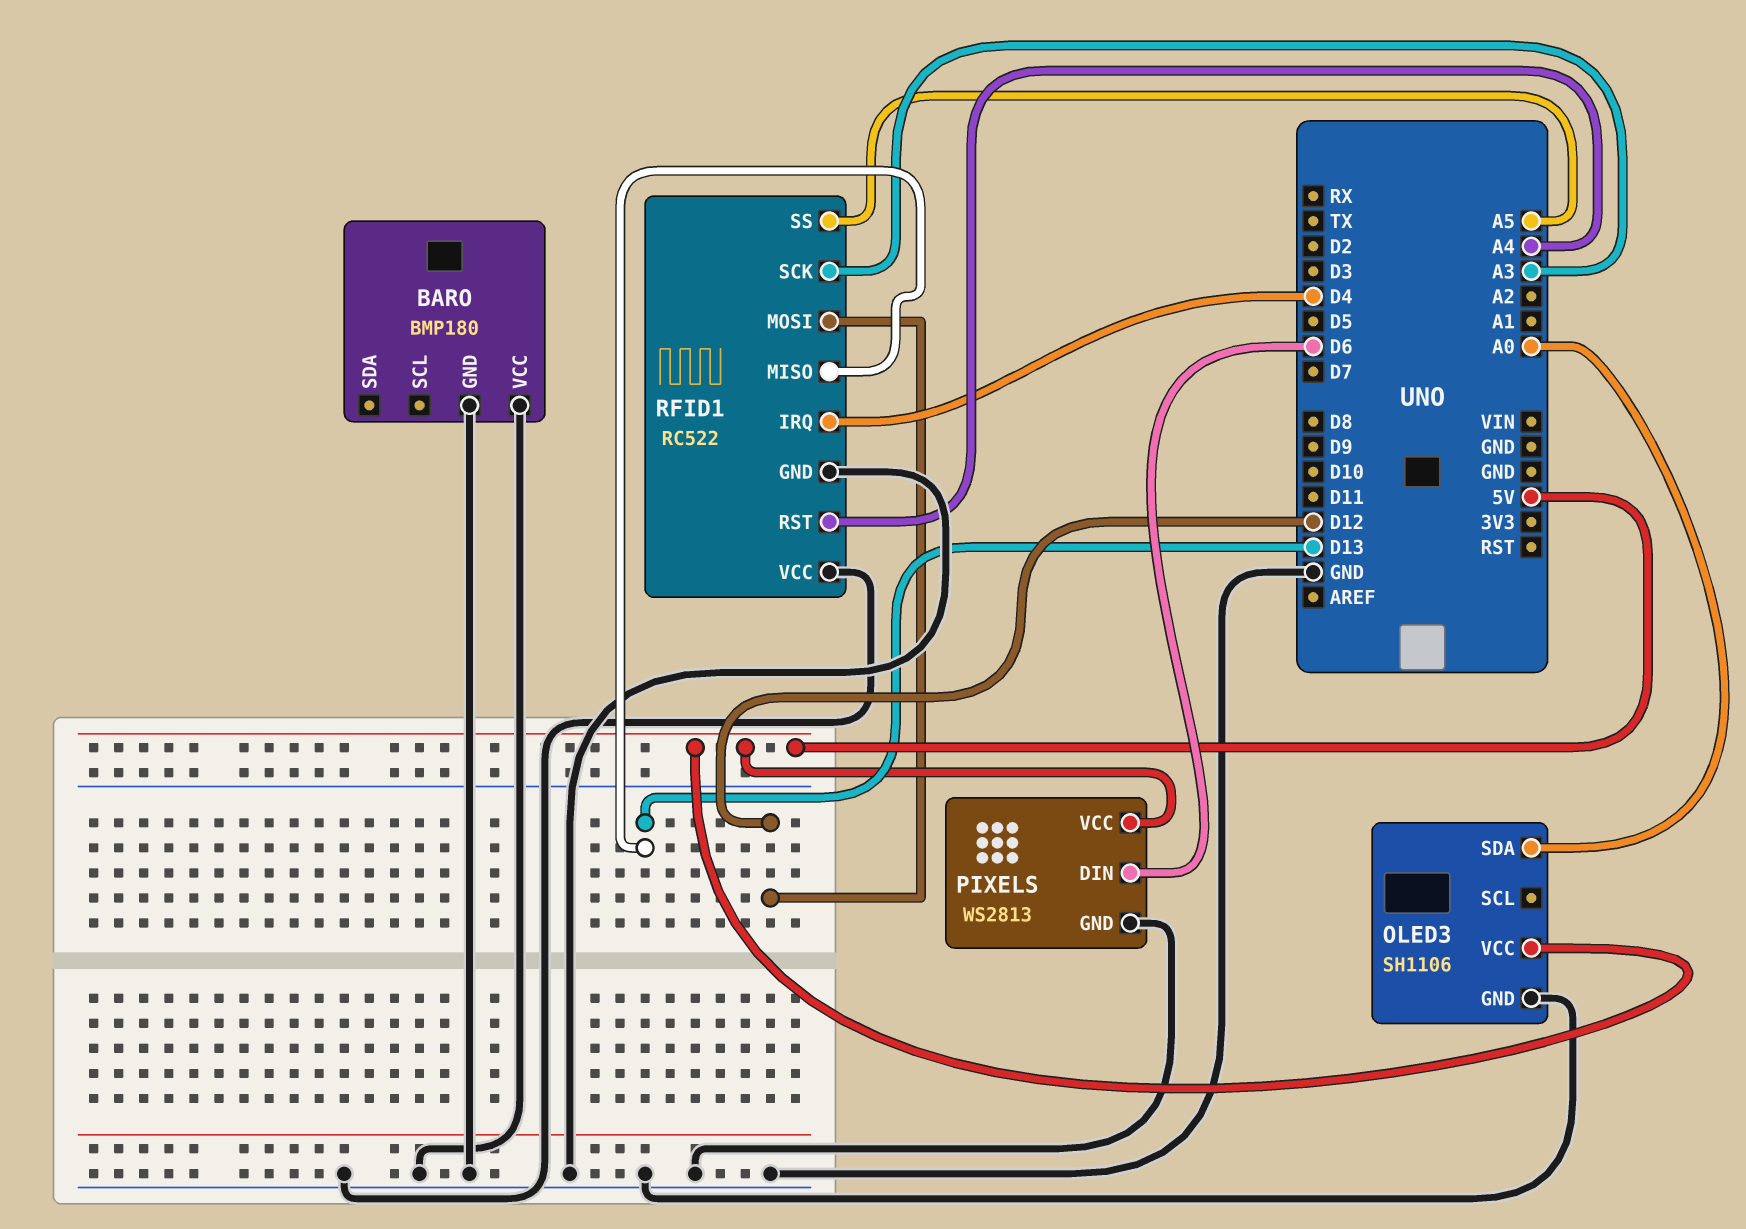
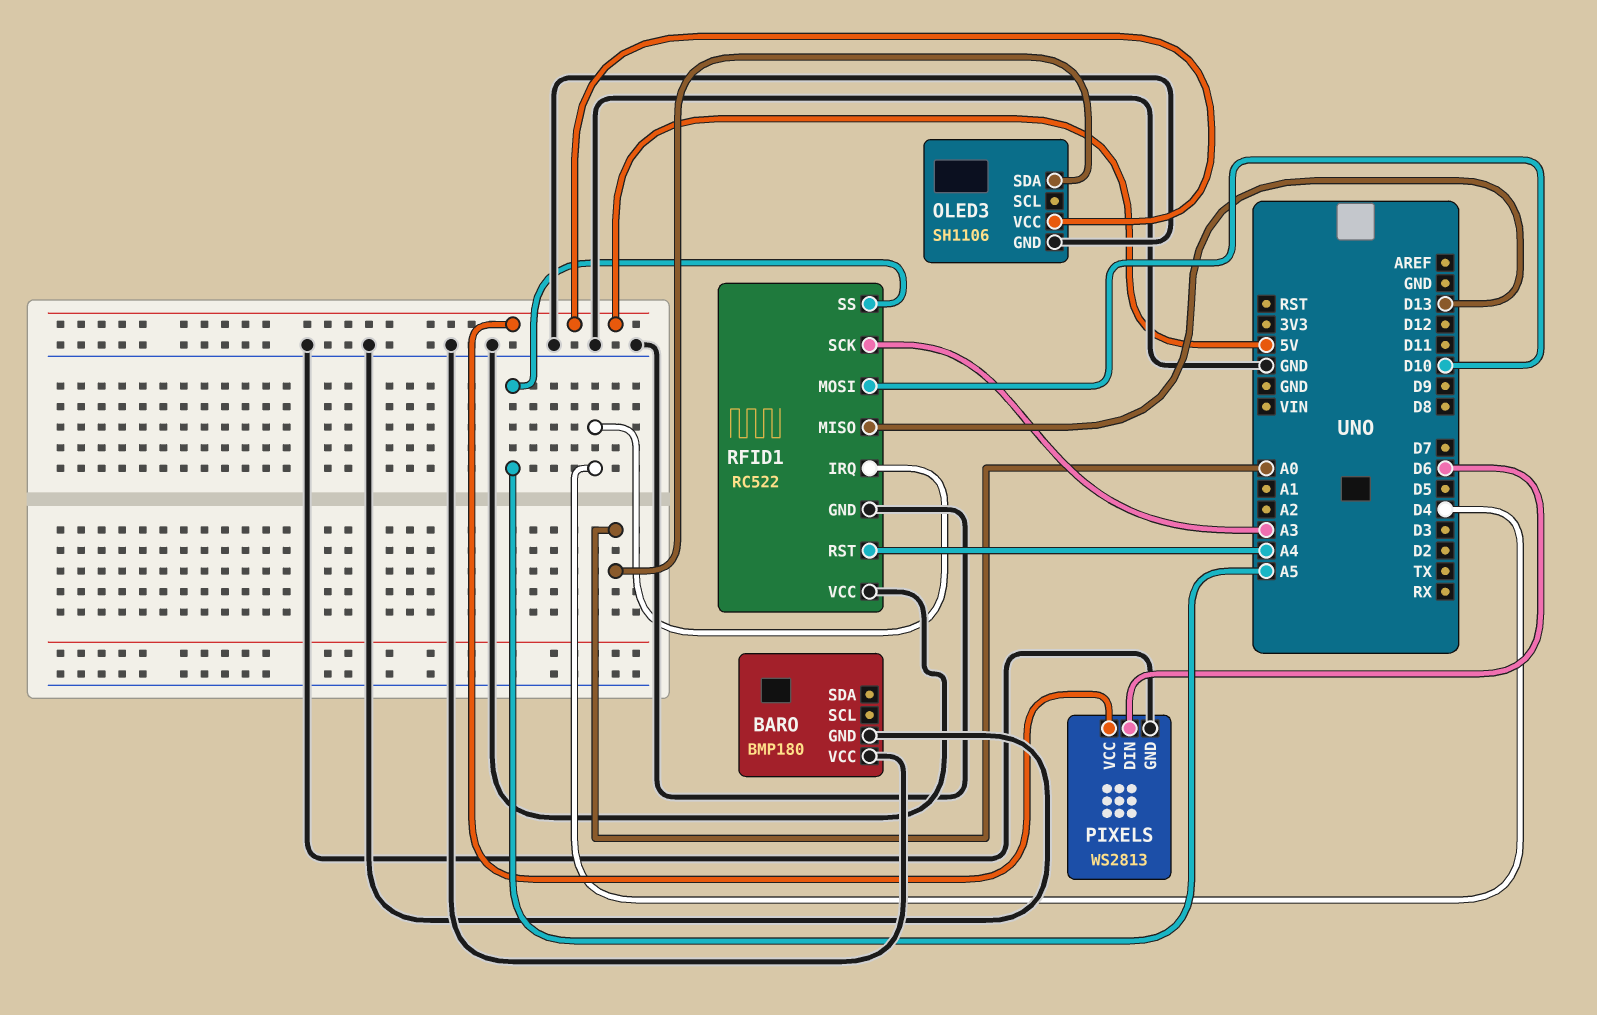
RFID1 pin MOSI: D12 -> D10

